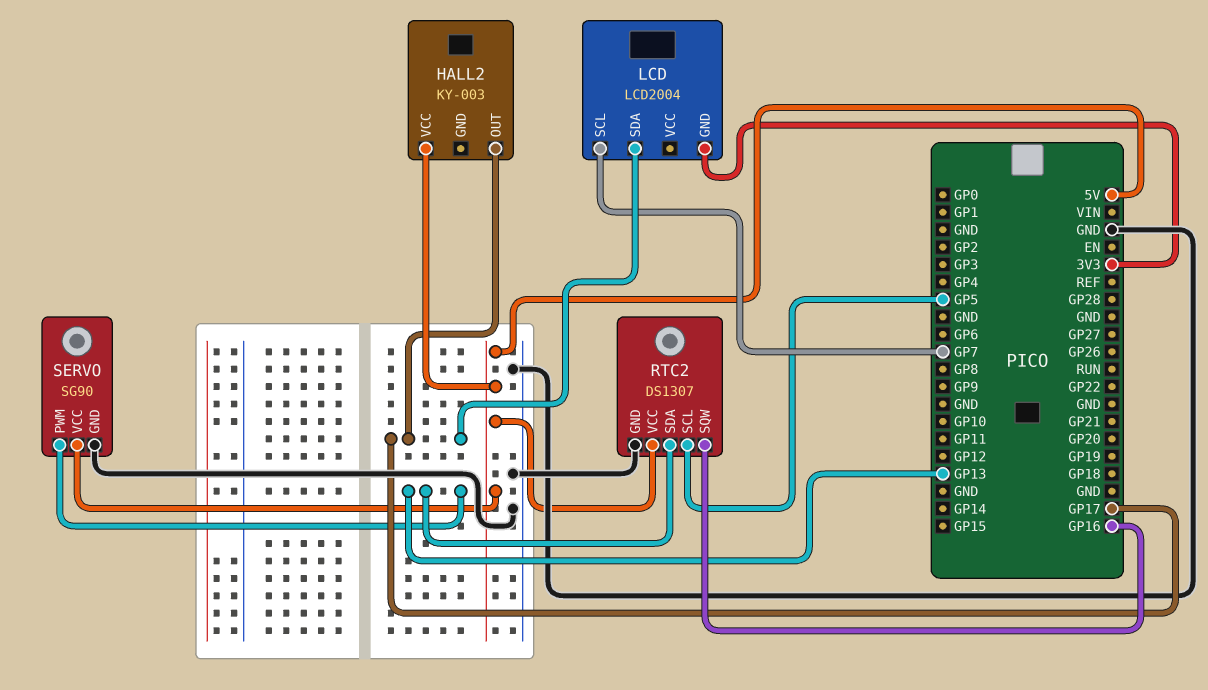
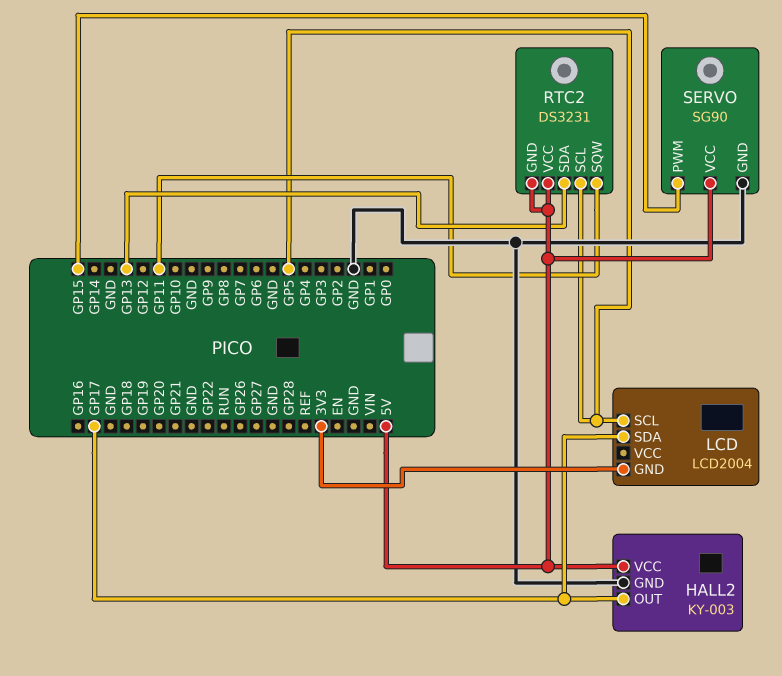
HALL2 pin GND: none -> GND
LCD pin SCL: GP7 -> GP5
RTC2: DS1307 -> DS3231
RTC2 pin GND: GND -> 5V
RTC2 pin SQW: GP16 -> GP11
SERVO pin PWM: GP13 -> GP15

